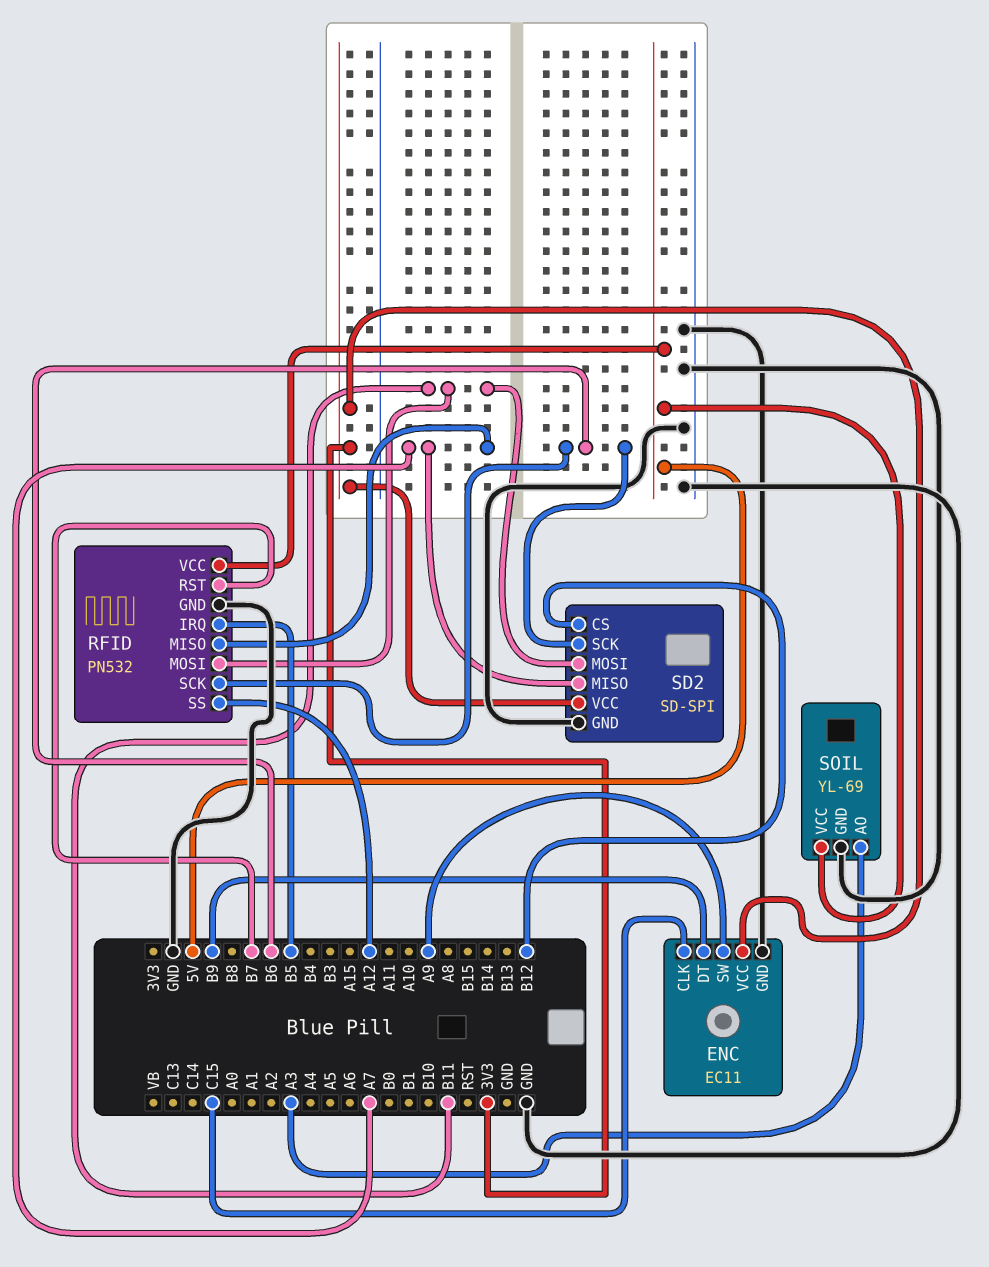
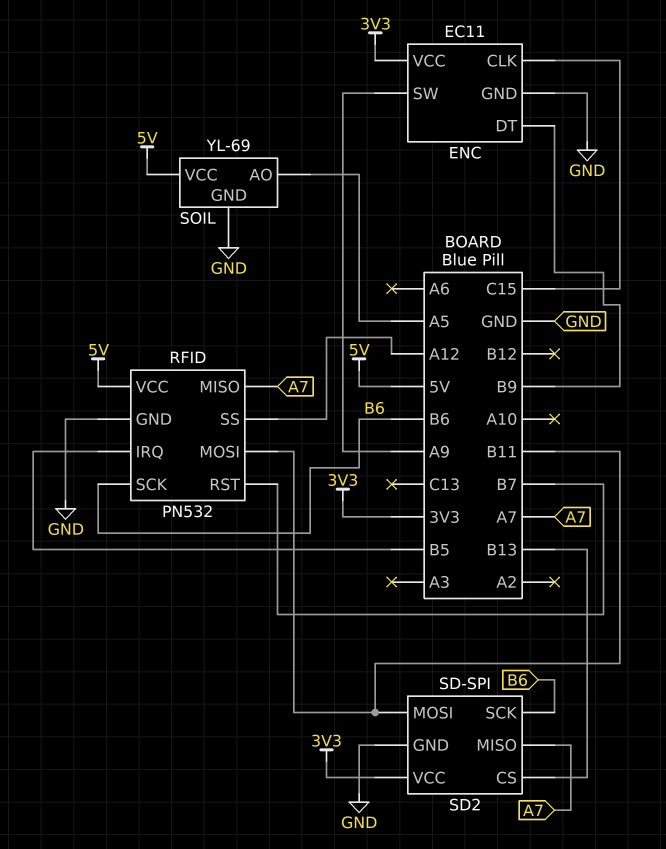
SD2 pin CS: B12 -> B13
SOIL pin AO: A3 -> A5

